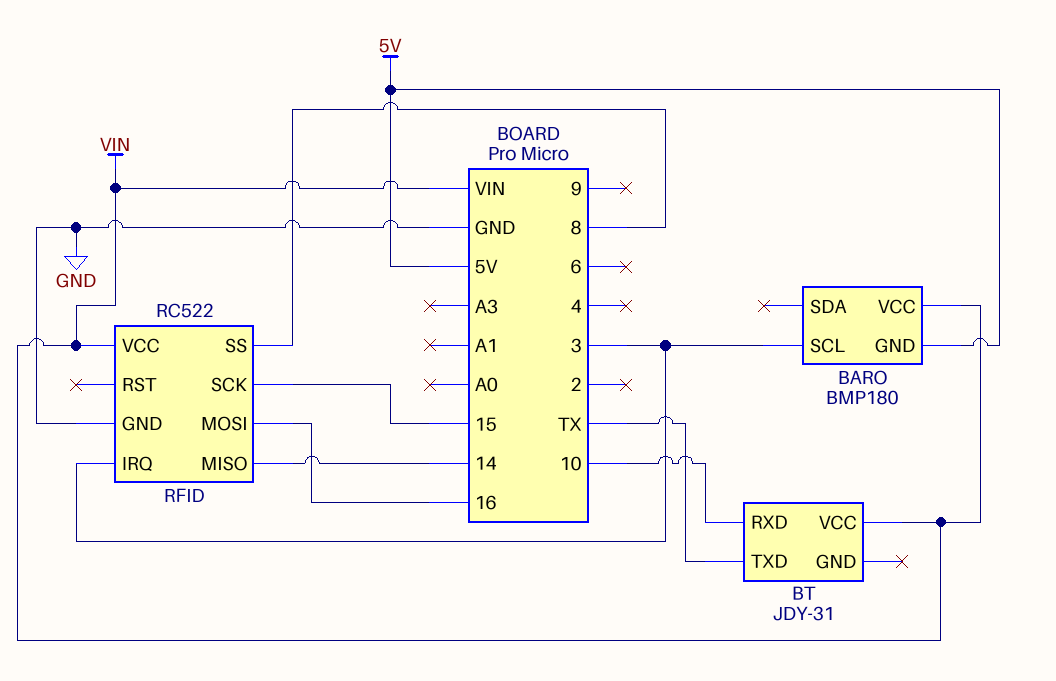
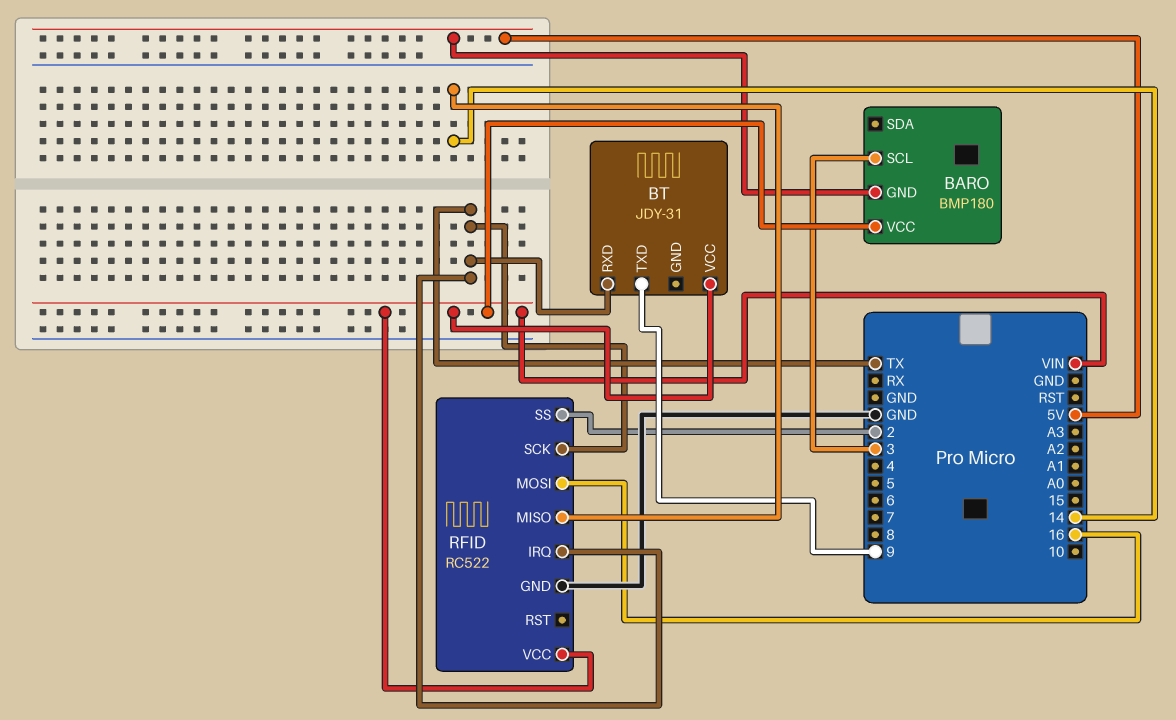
BT pin RXD: 10 -> TX
BT pin TXD: TX -> 9
RFID pin IRQ: 3 -> TX
RFID pin SCK: 15 -> TX
RFID pin SS: 8 -> 2

